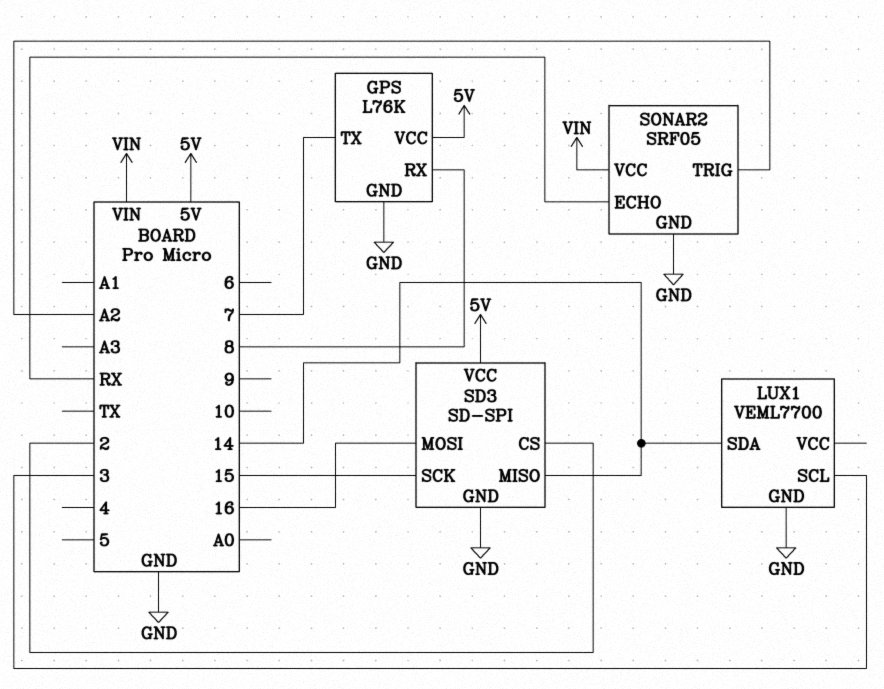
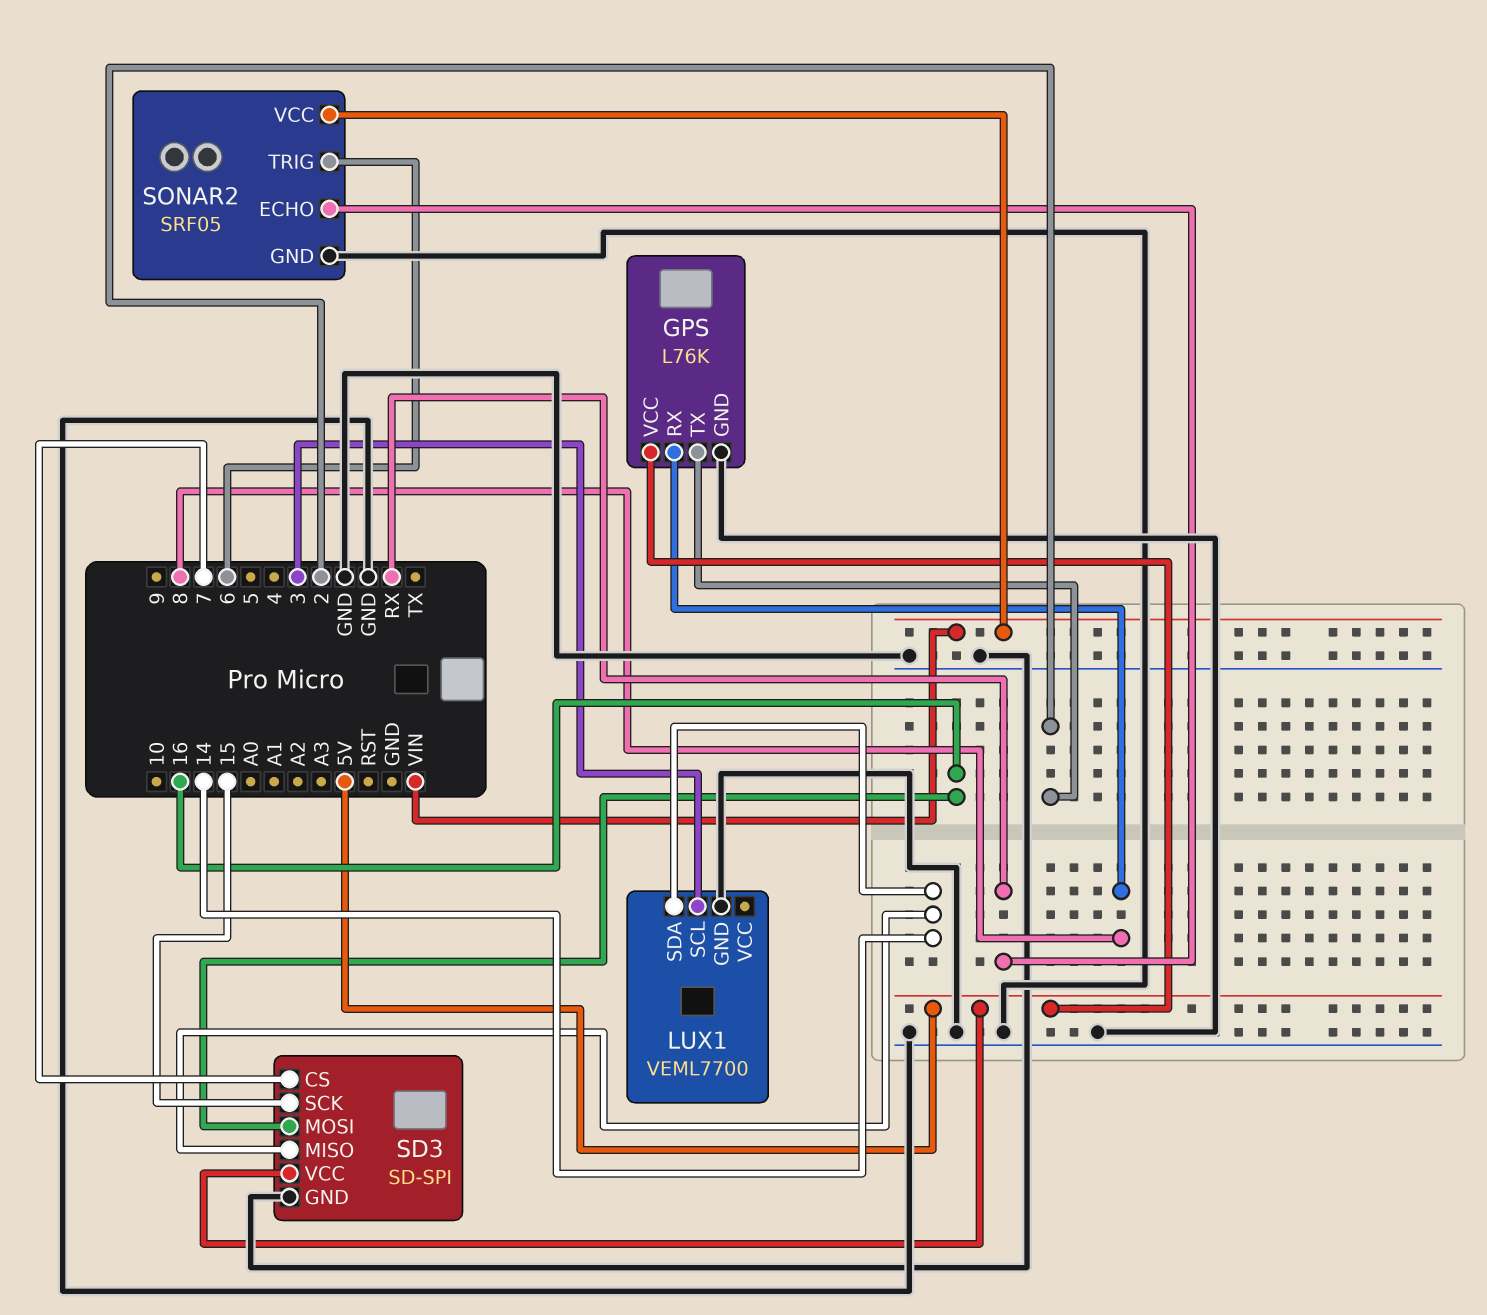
GPS pin TX: 7 -> 2
SD3 pin CS: 2 -> 7
SONAR2 pin TRIG: A2 -> 6

